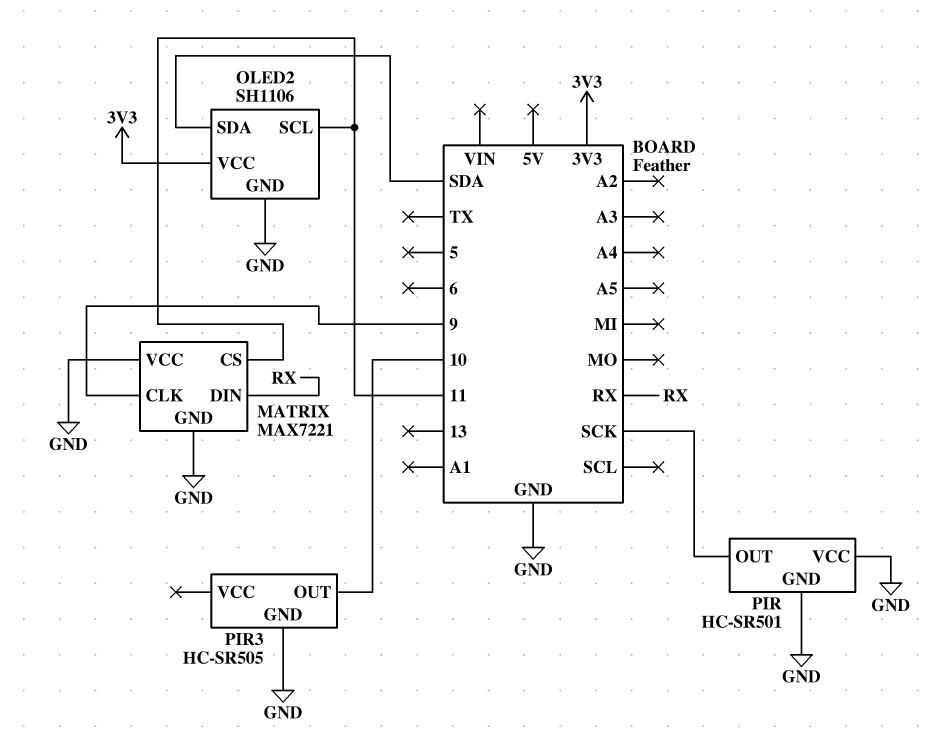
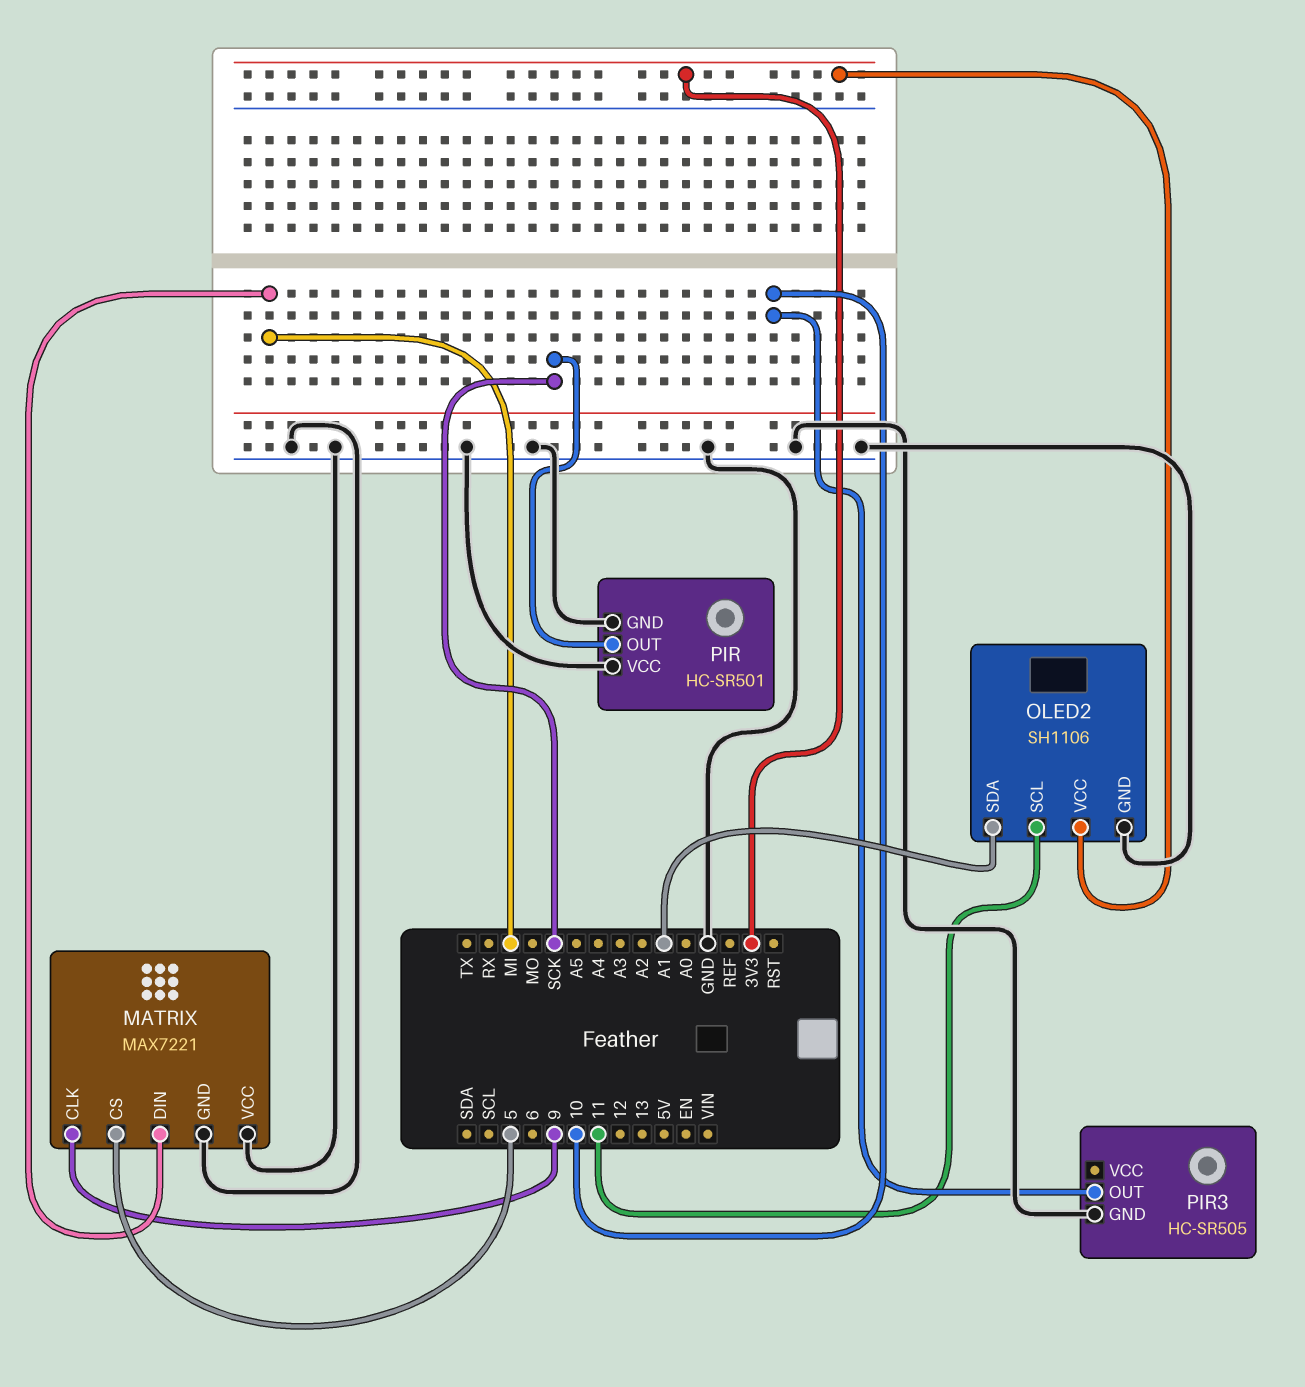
MATRIX pin CS: 11 -> 5
MATRIX pin DIN: RX -> MI
OLED2 pin SDA: SDA -> A1

